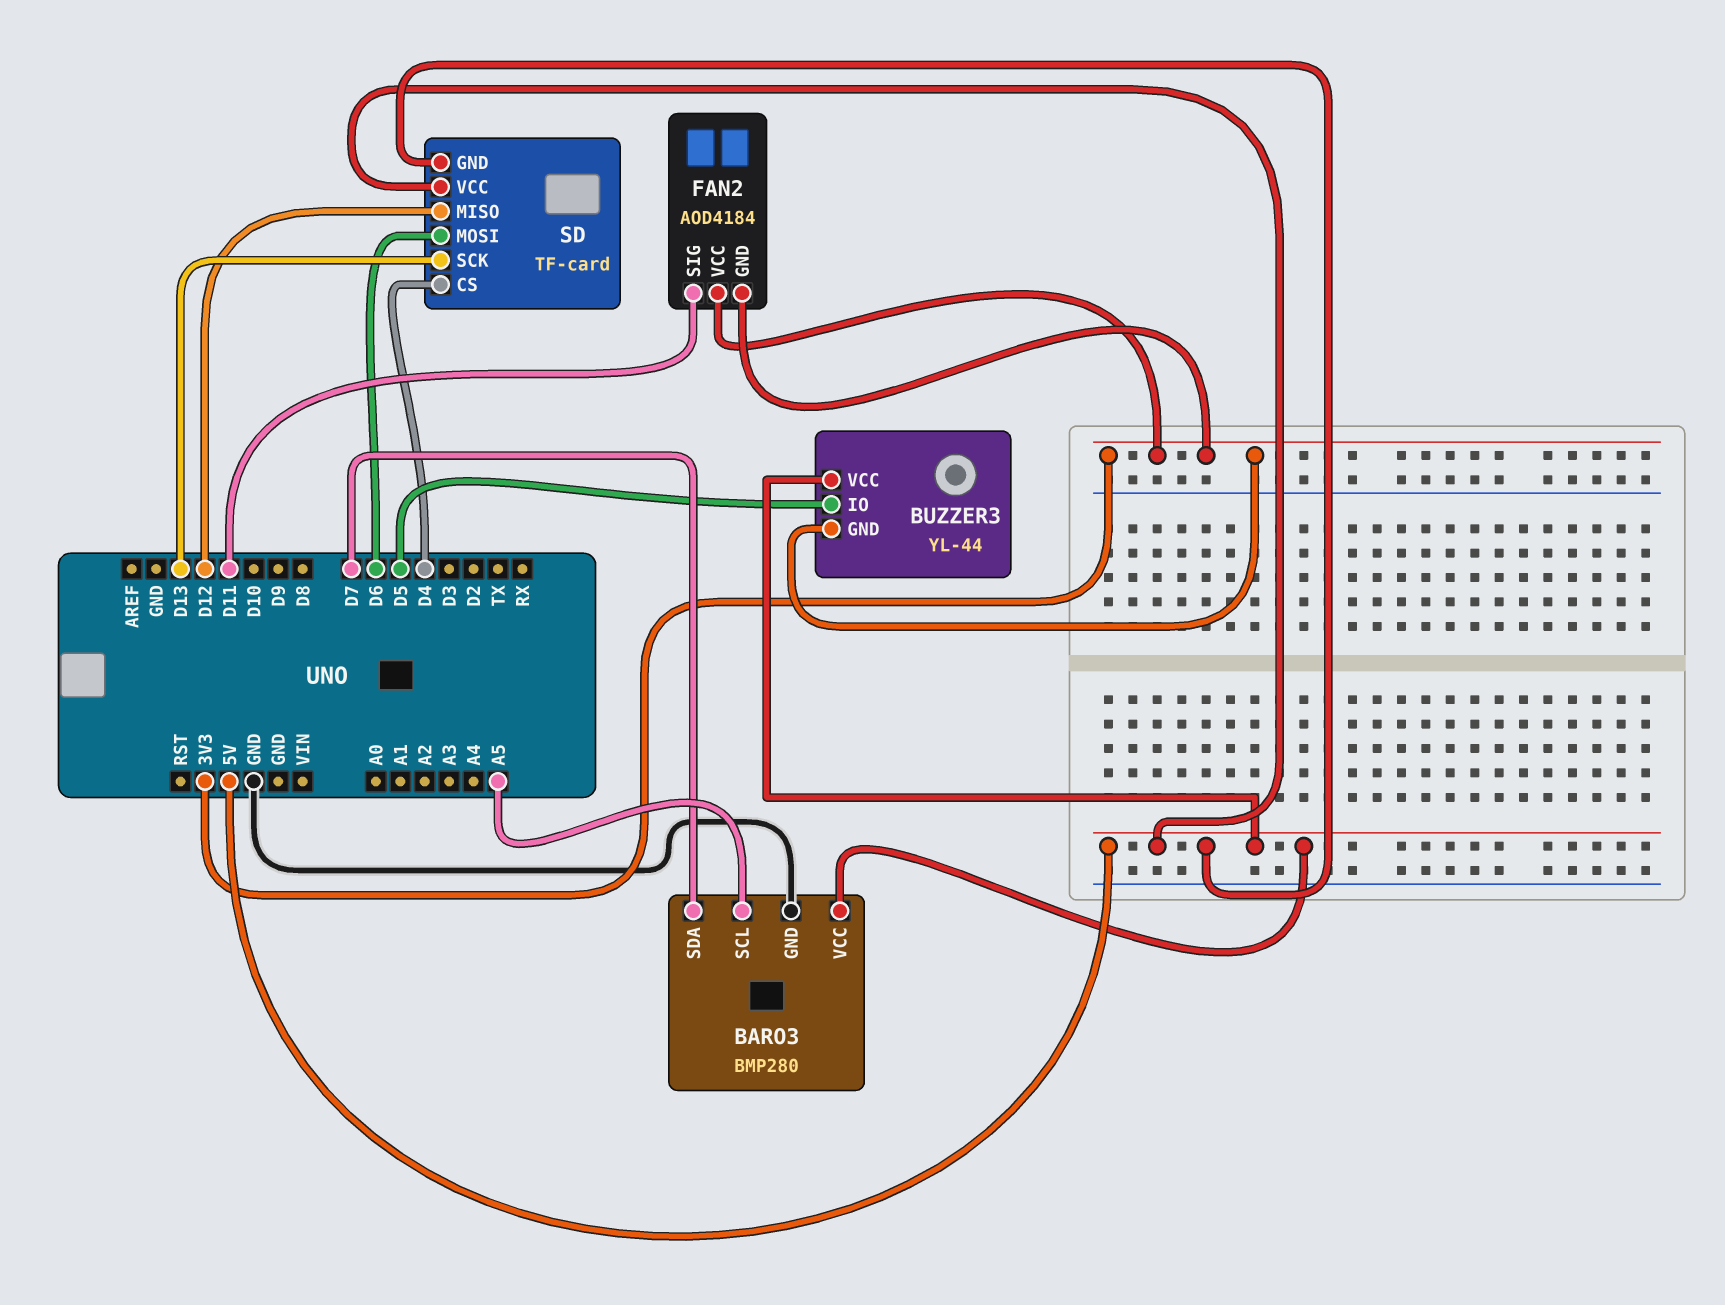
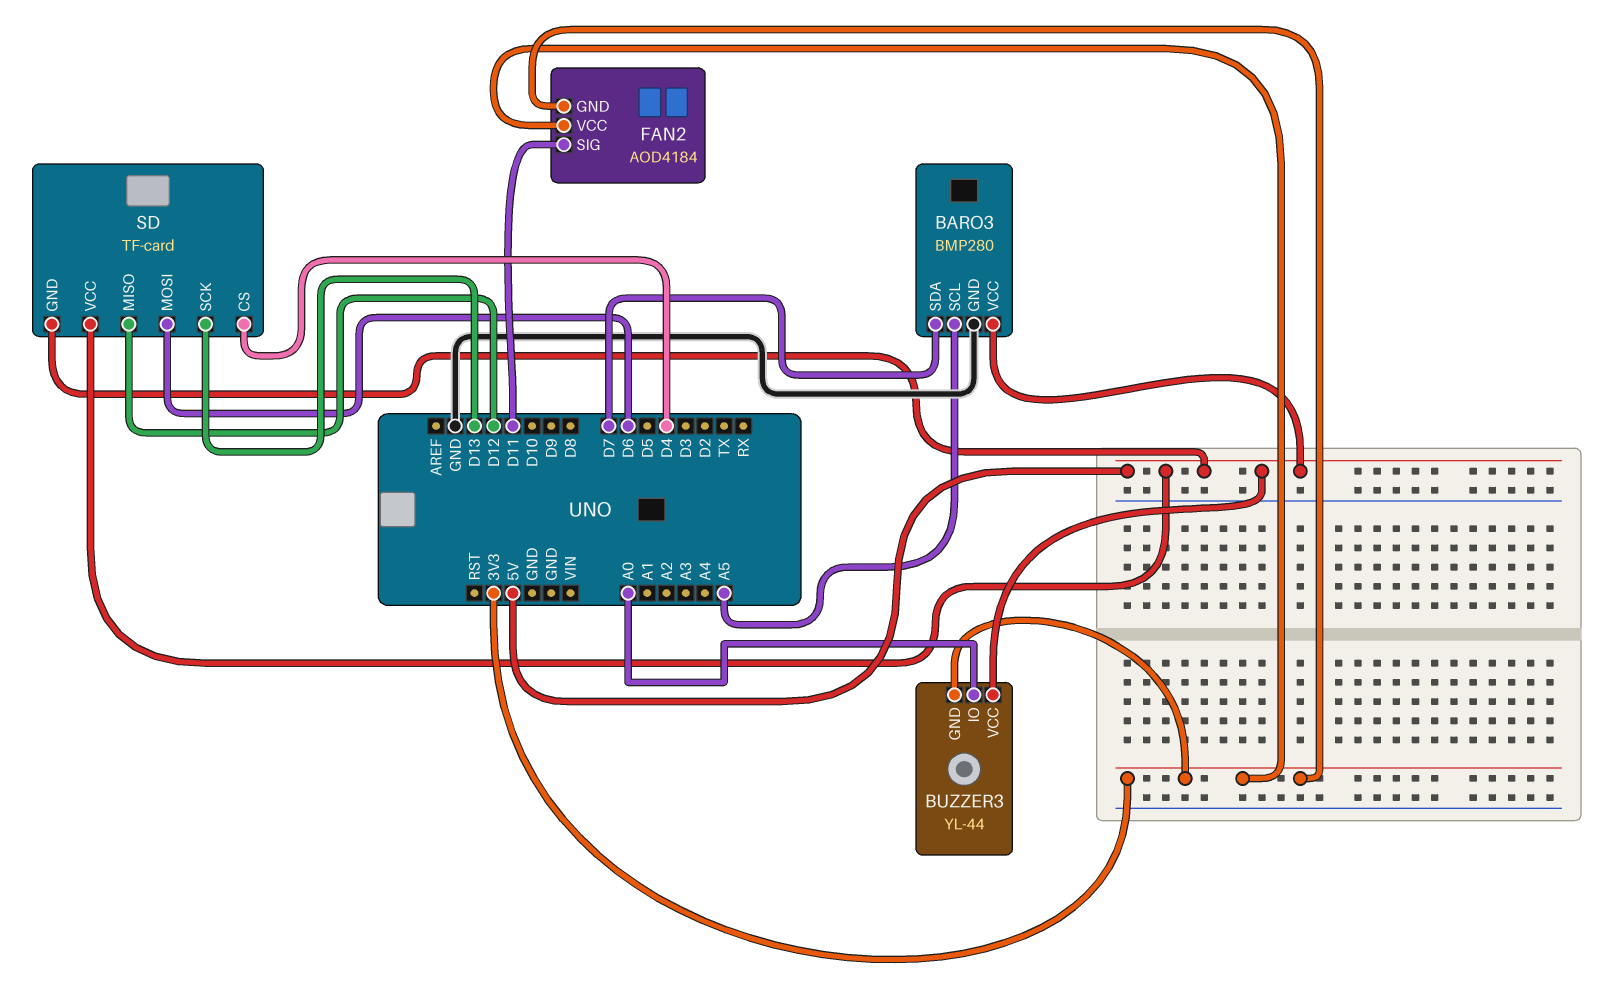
BUZZER3 pin IO: D5 -> A0

